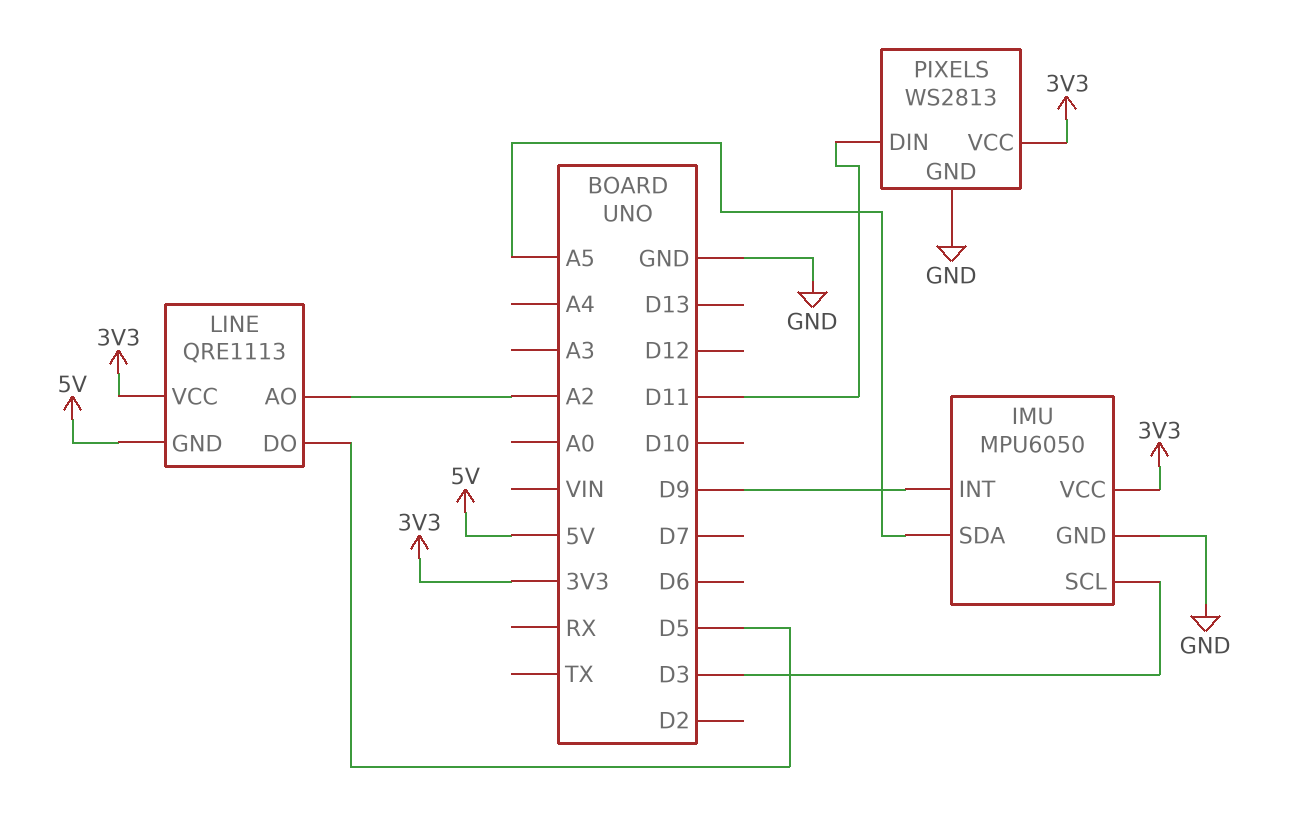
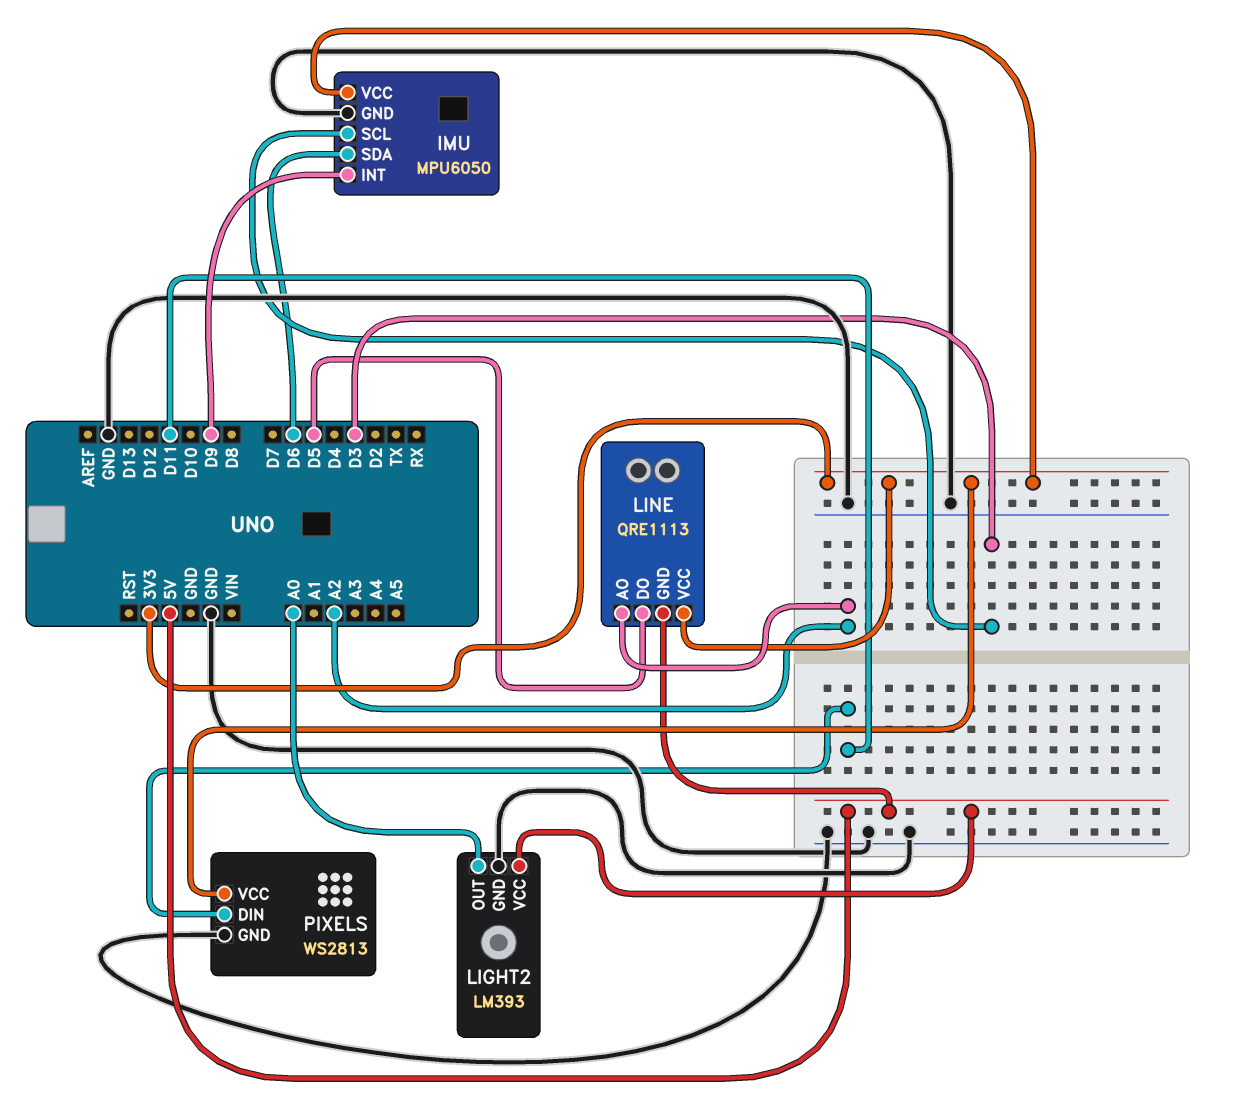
IMU pin SDA: A5 -> D6
LIGHT2: none -> LM393
LIGHT2 pin GND: none -> GND
LIGHT2 pin OUT: none -> A0
LIGHT2 pin VCC: none -> 5V

